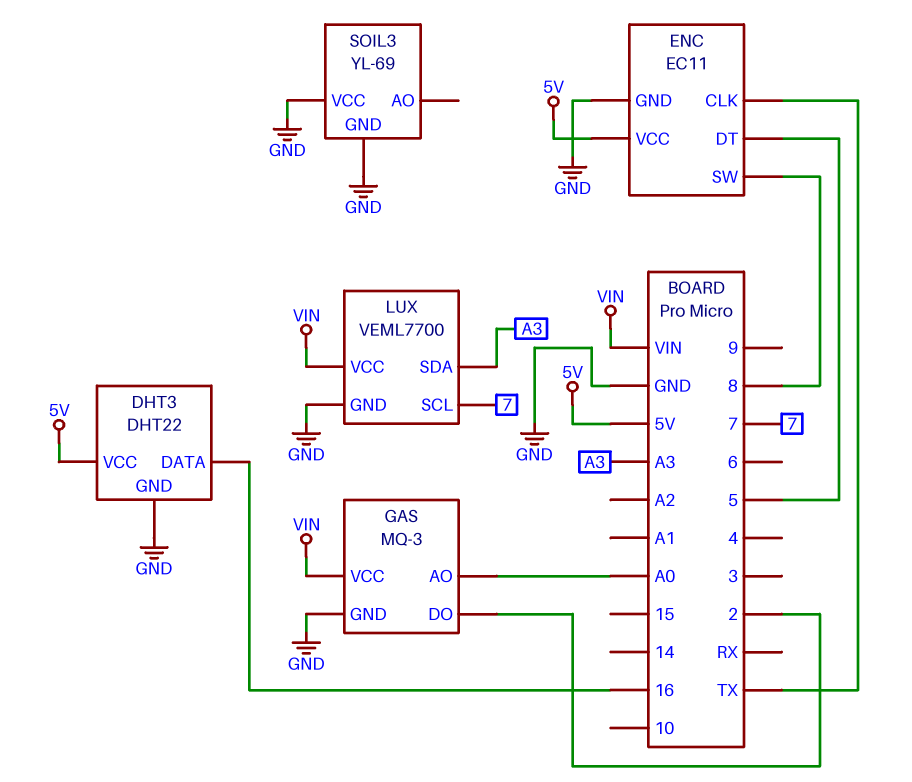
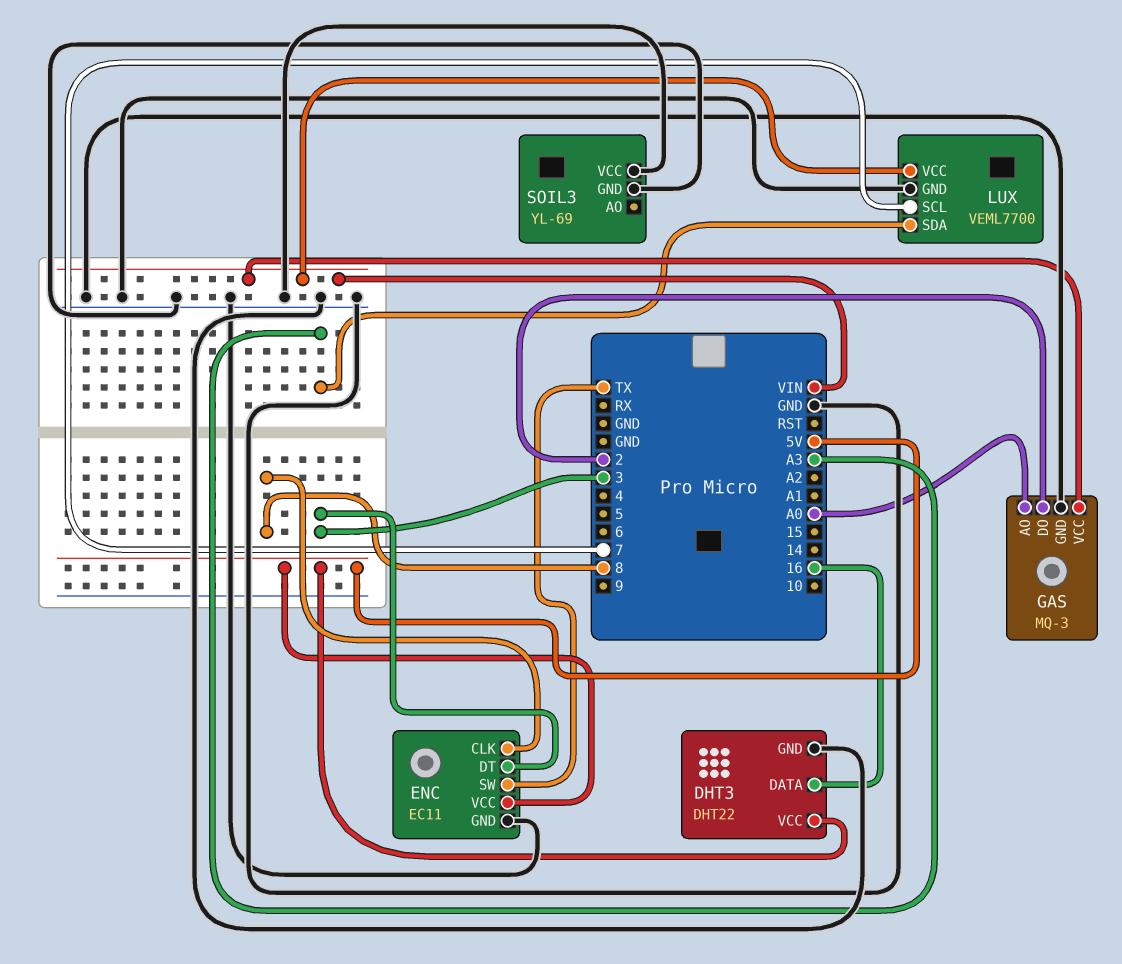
ENC pin CLK: TX -> 8
ENC pin DT: 5 -> 3
ENC pin SW: 8 -> TX

